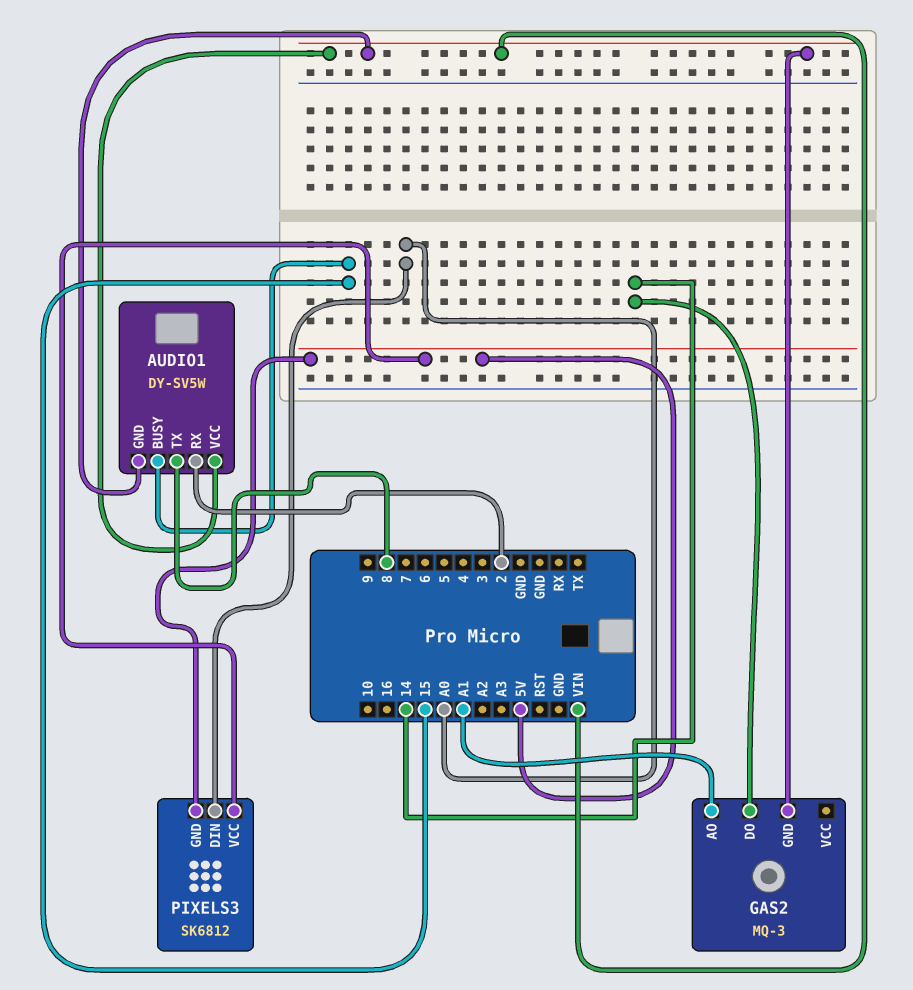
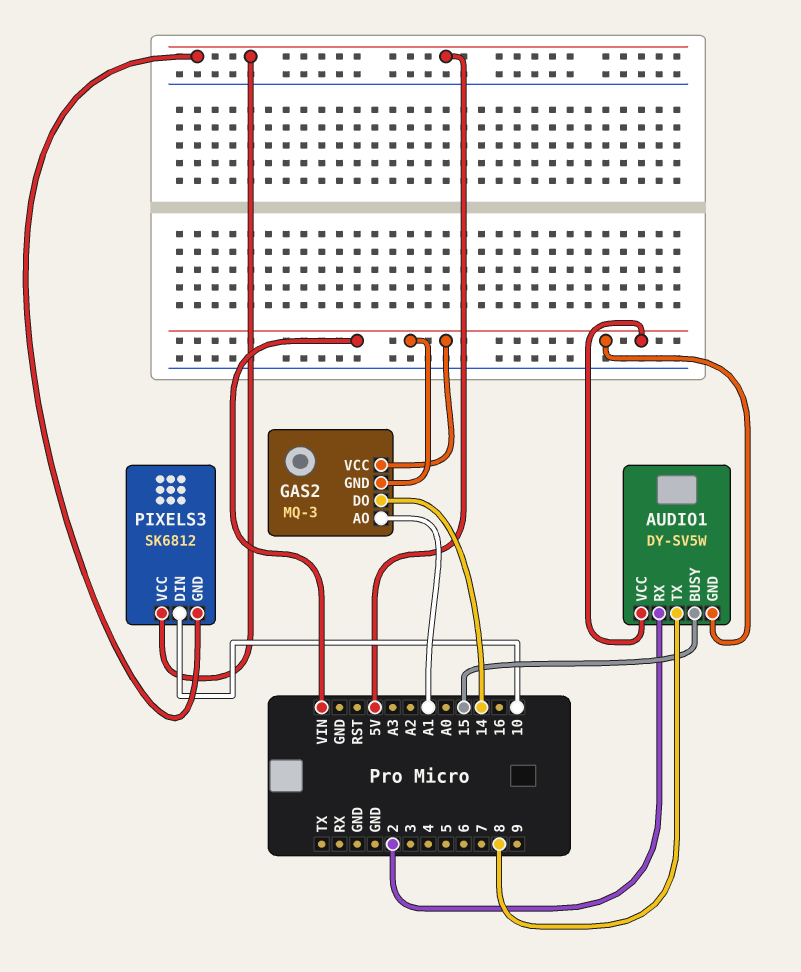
GAS2 pin VCC: none -> VIN
PIXELS3 pin DIN: A0 -> 10

